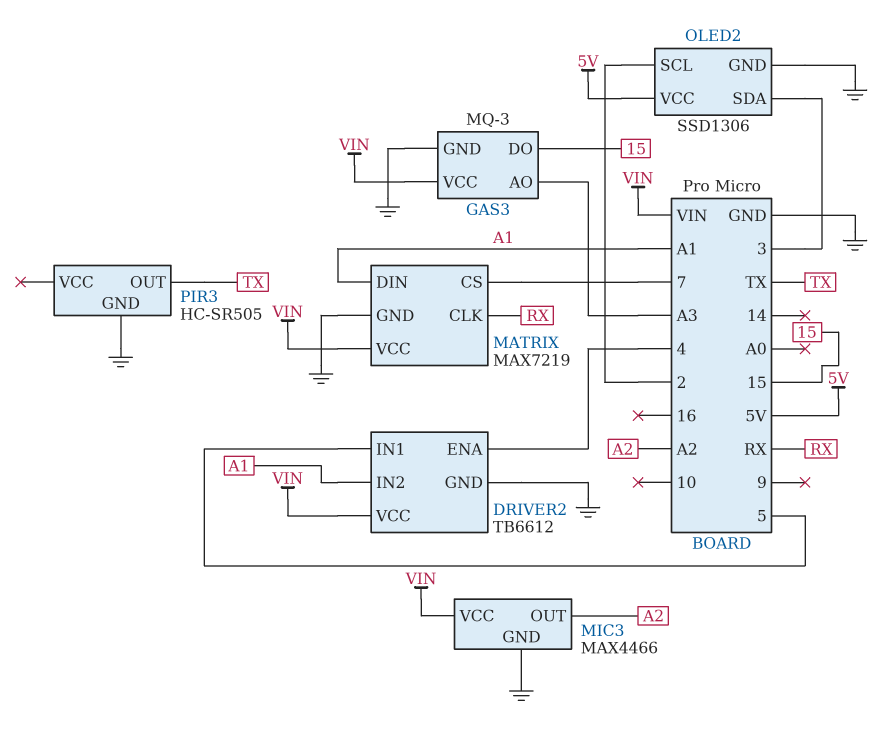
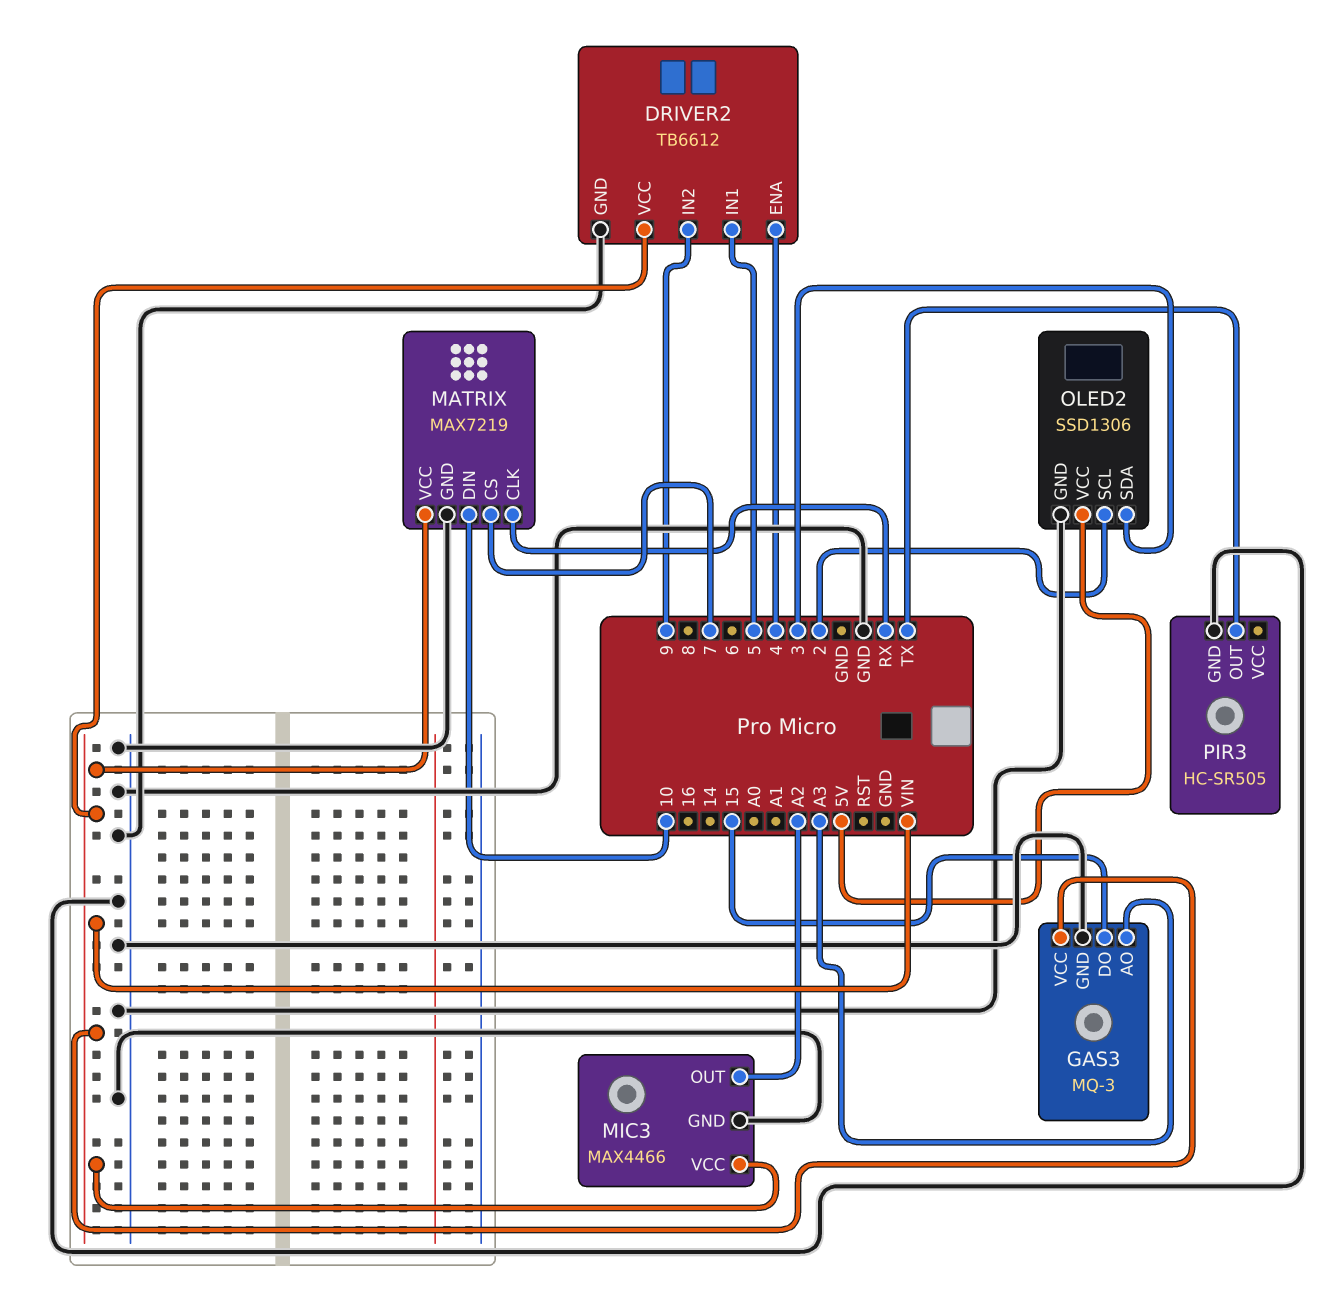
DRIVER2 pin IN2: A1 -> 9
MATRIX pin DIN: A1 -> 10

